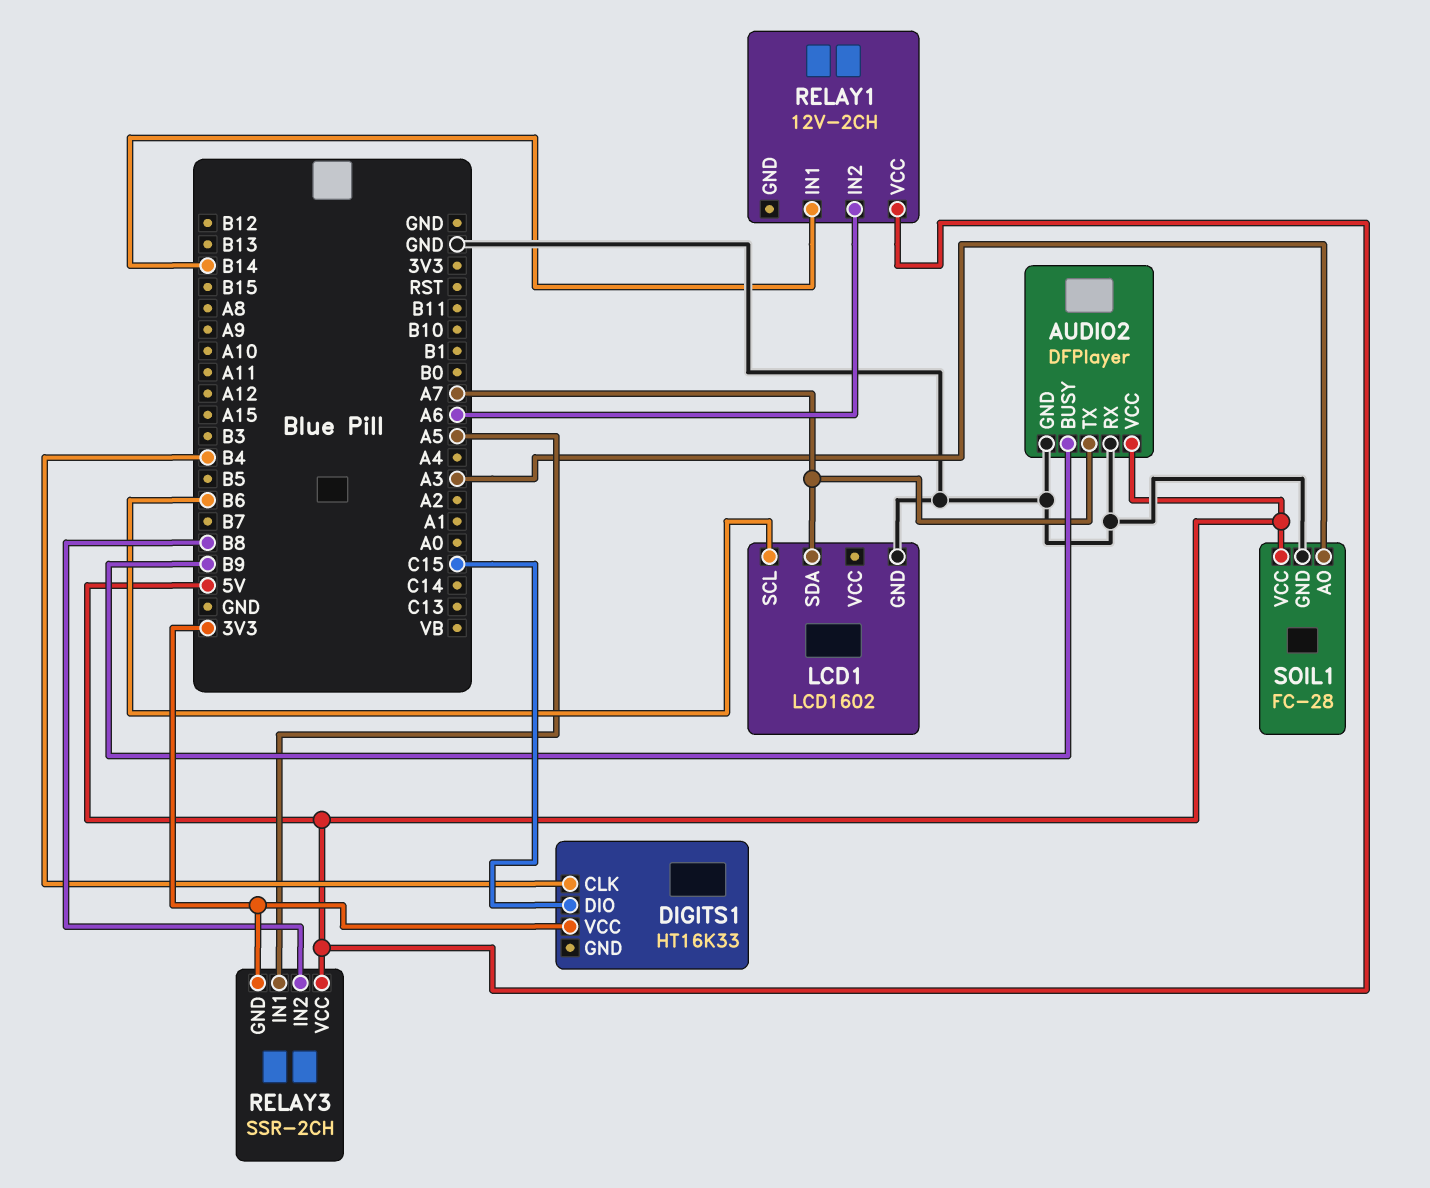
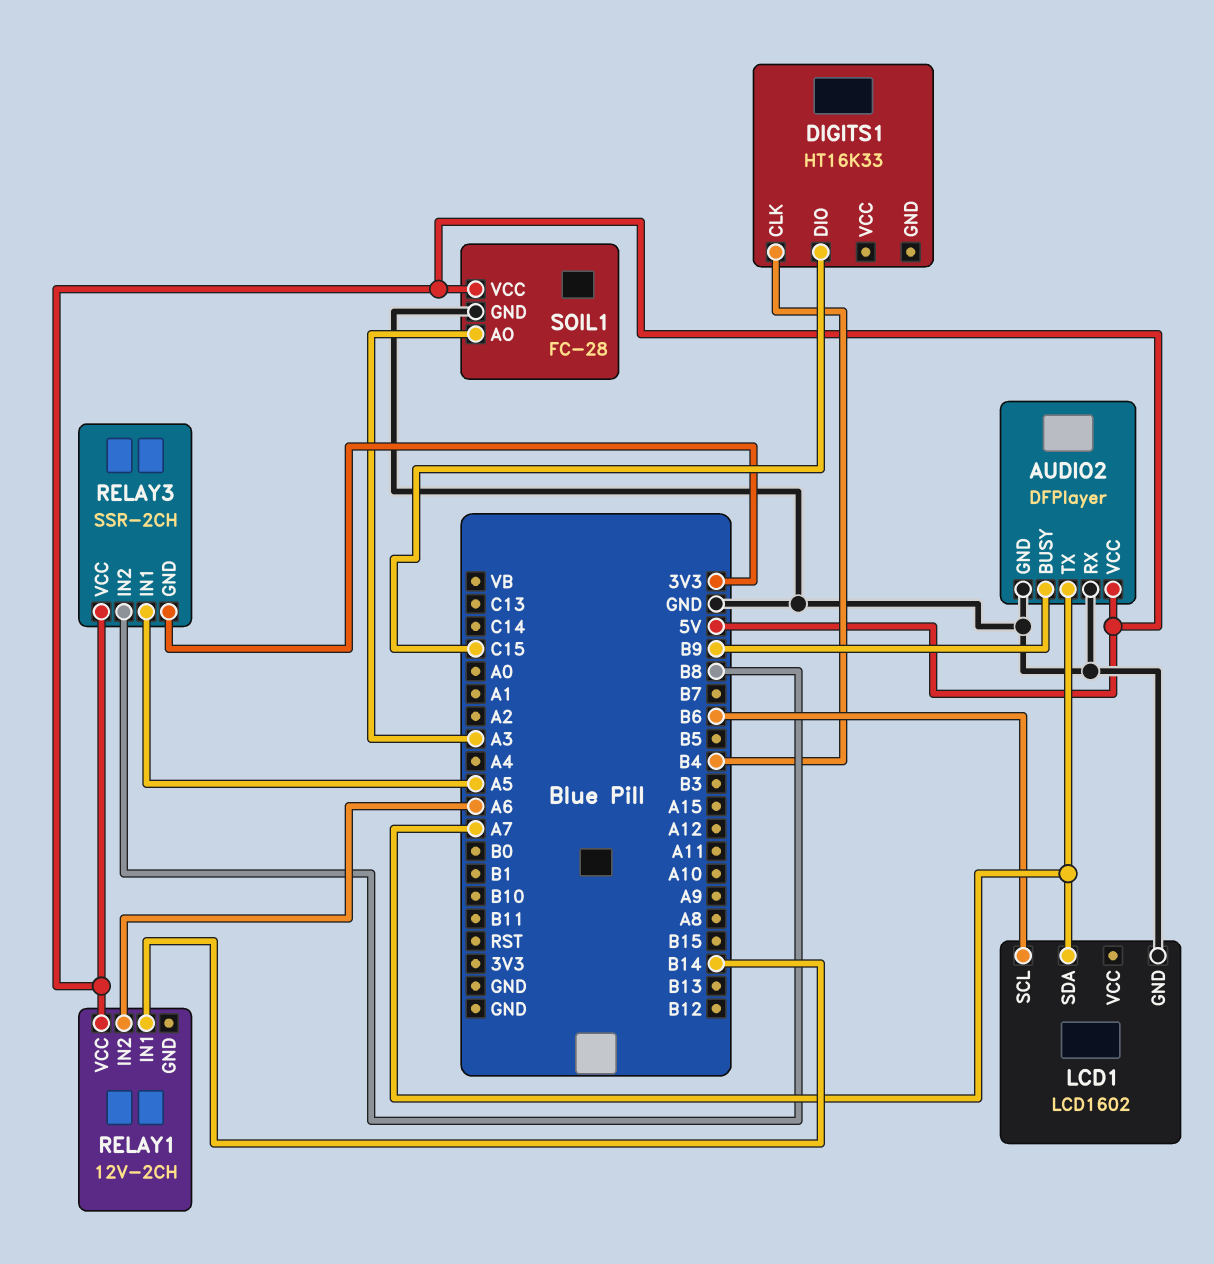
DIGITS1 pin VCC: 3V3 -> none

